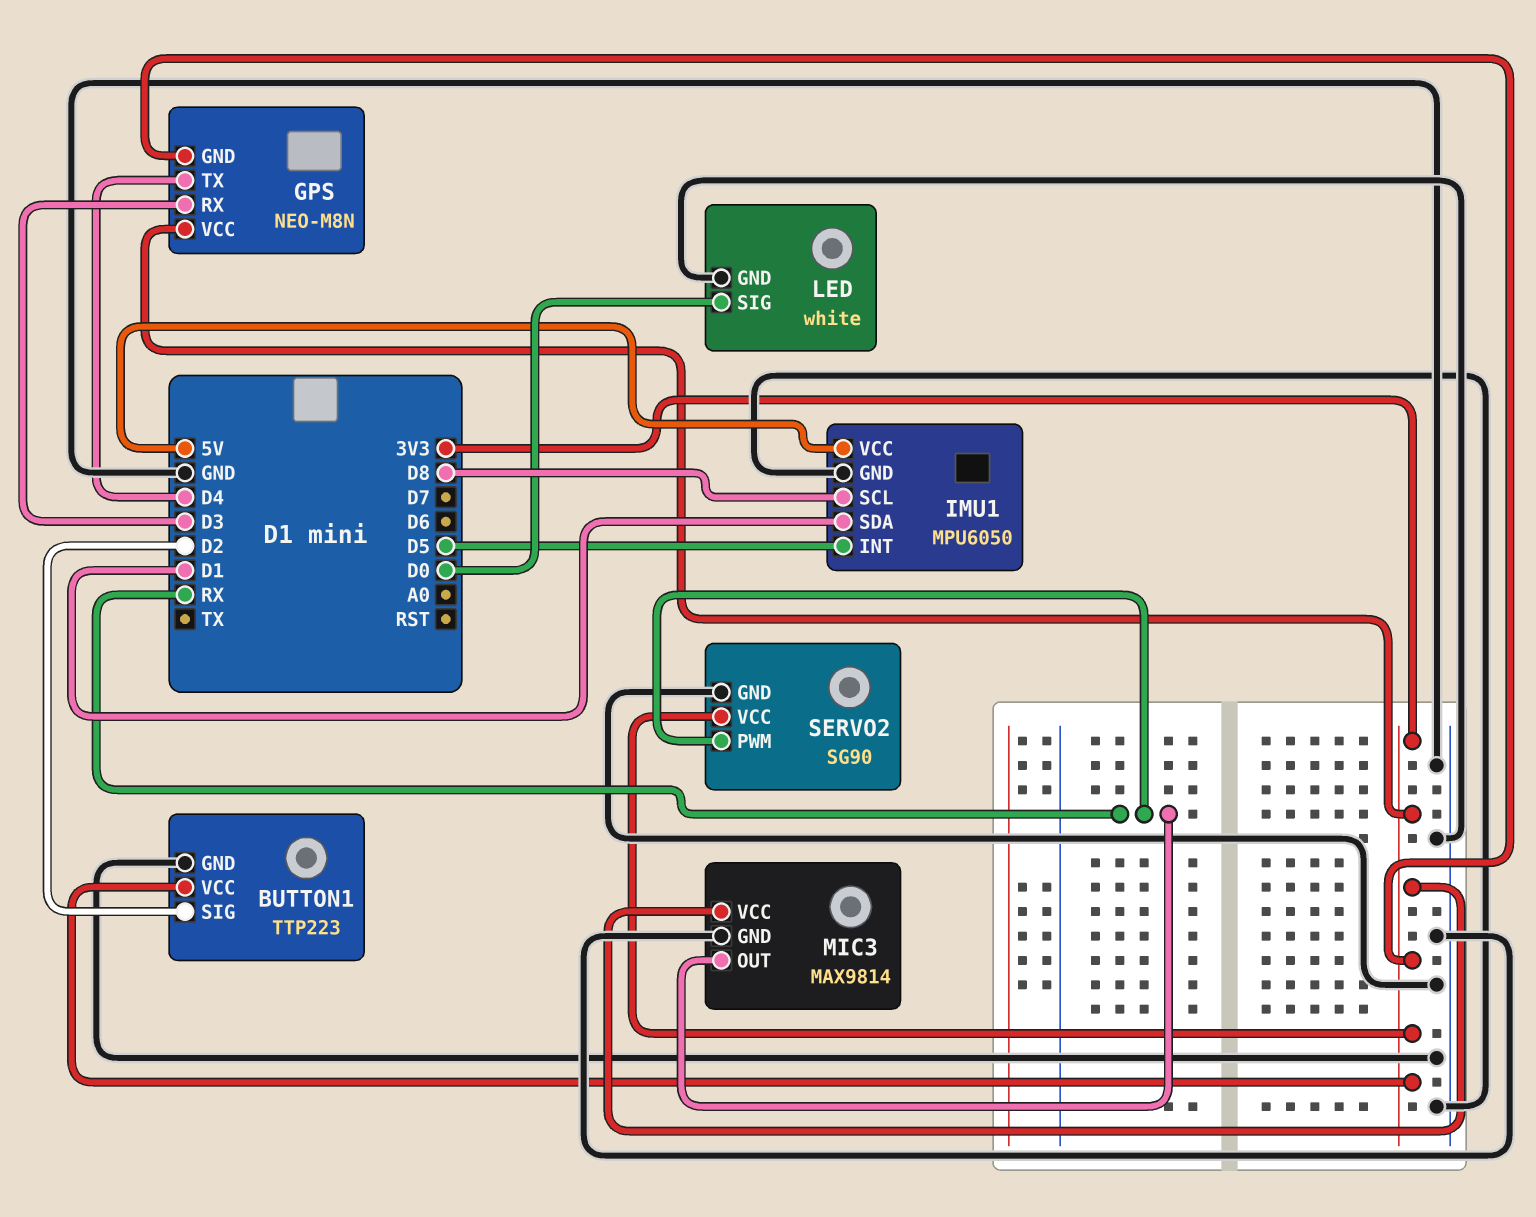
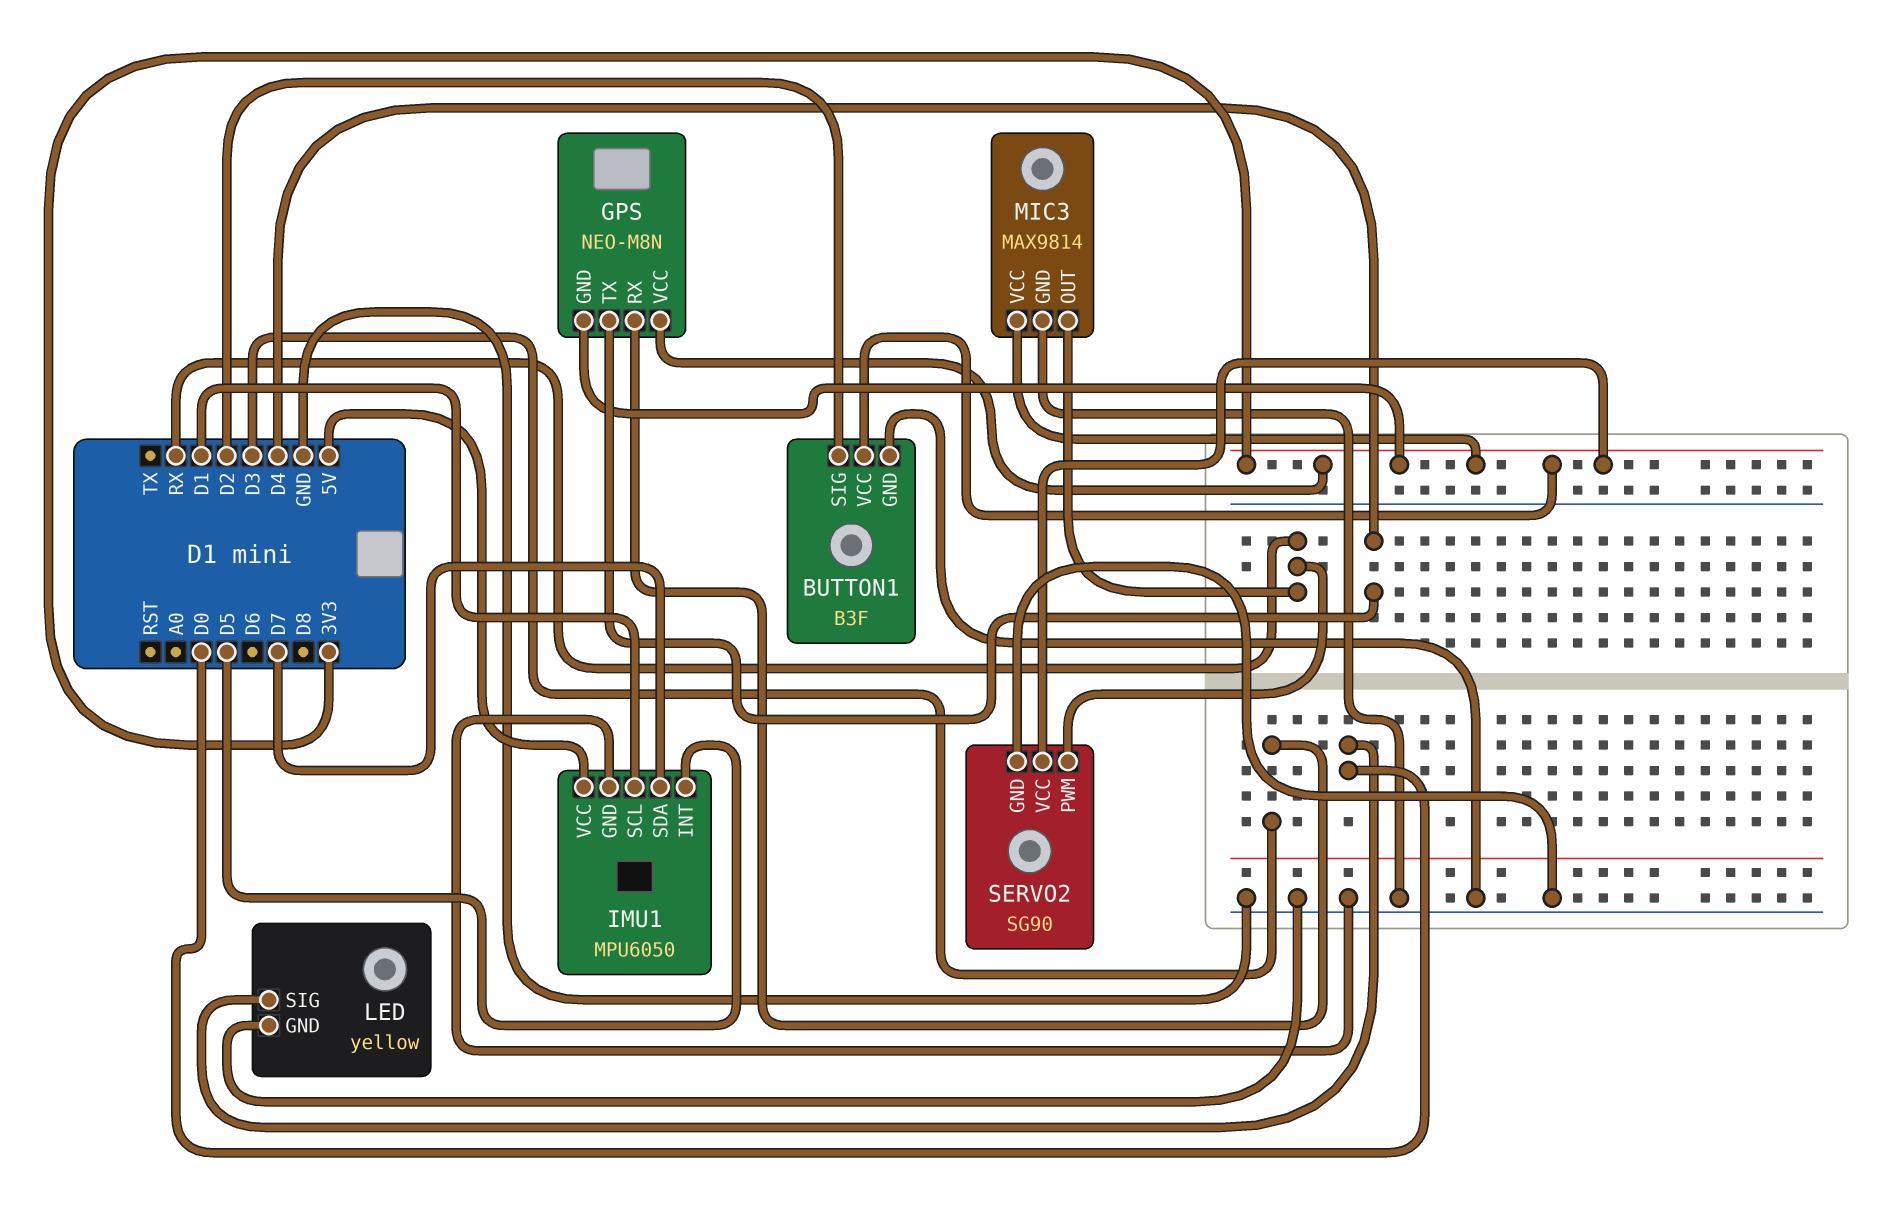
BUTTON1: TTP223 -> B3F
IMU1 pin SCL: D8 -> D1
IMU1 pin SDA: D1 -> D7
LED: white -> yellow

